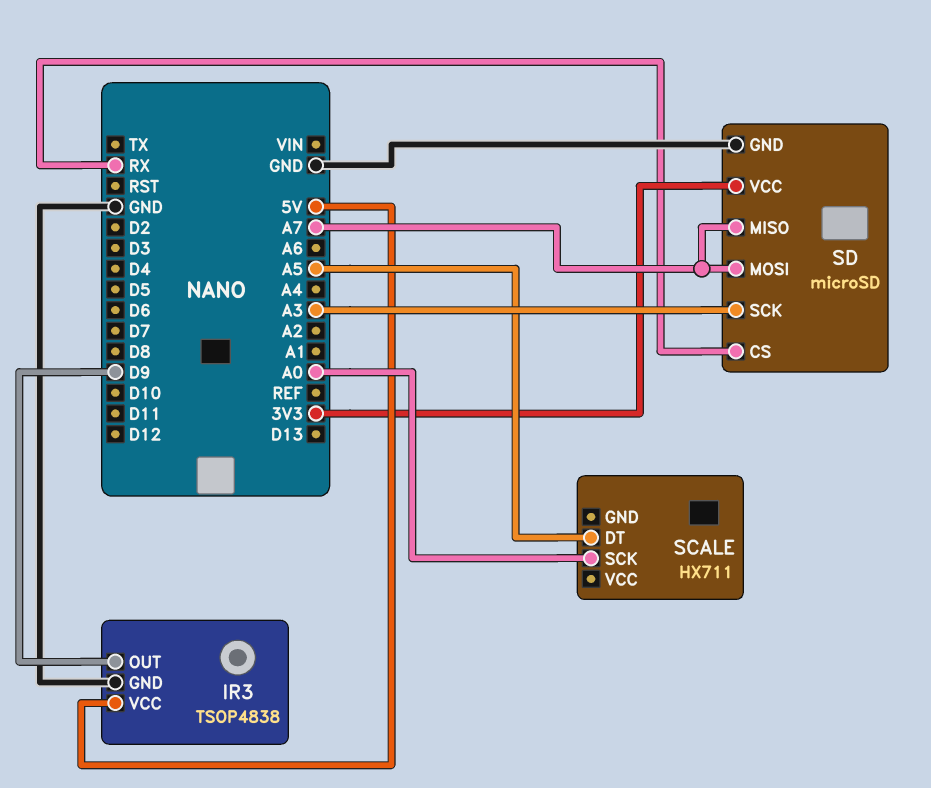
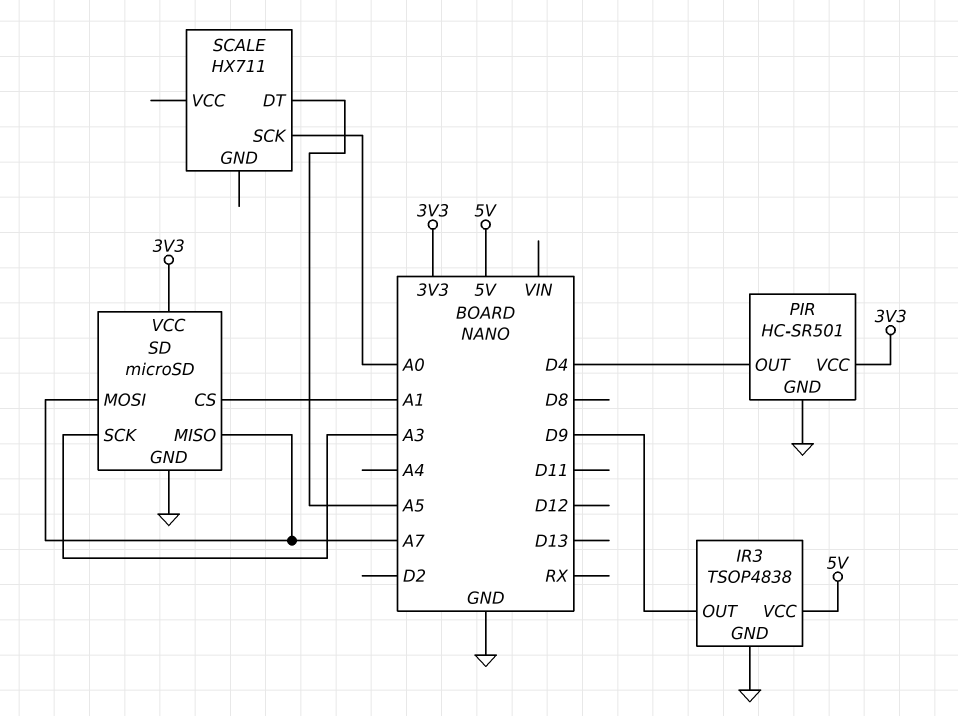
PIR: none -> HC-SR501
PIR pin GND: none -> GND
PIR pin OUT: none -> D4
PIR pin VCC: none -> 3V3
SD pin CS: RX -> A1

